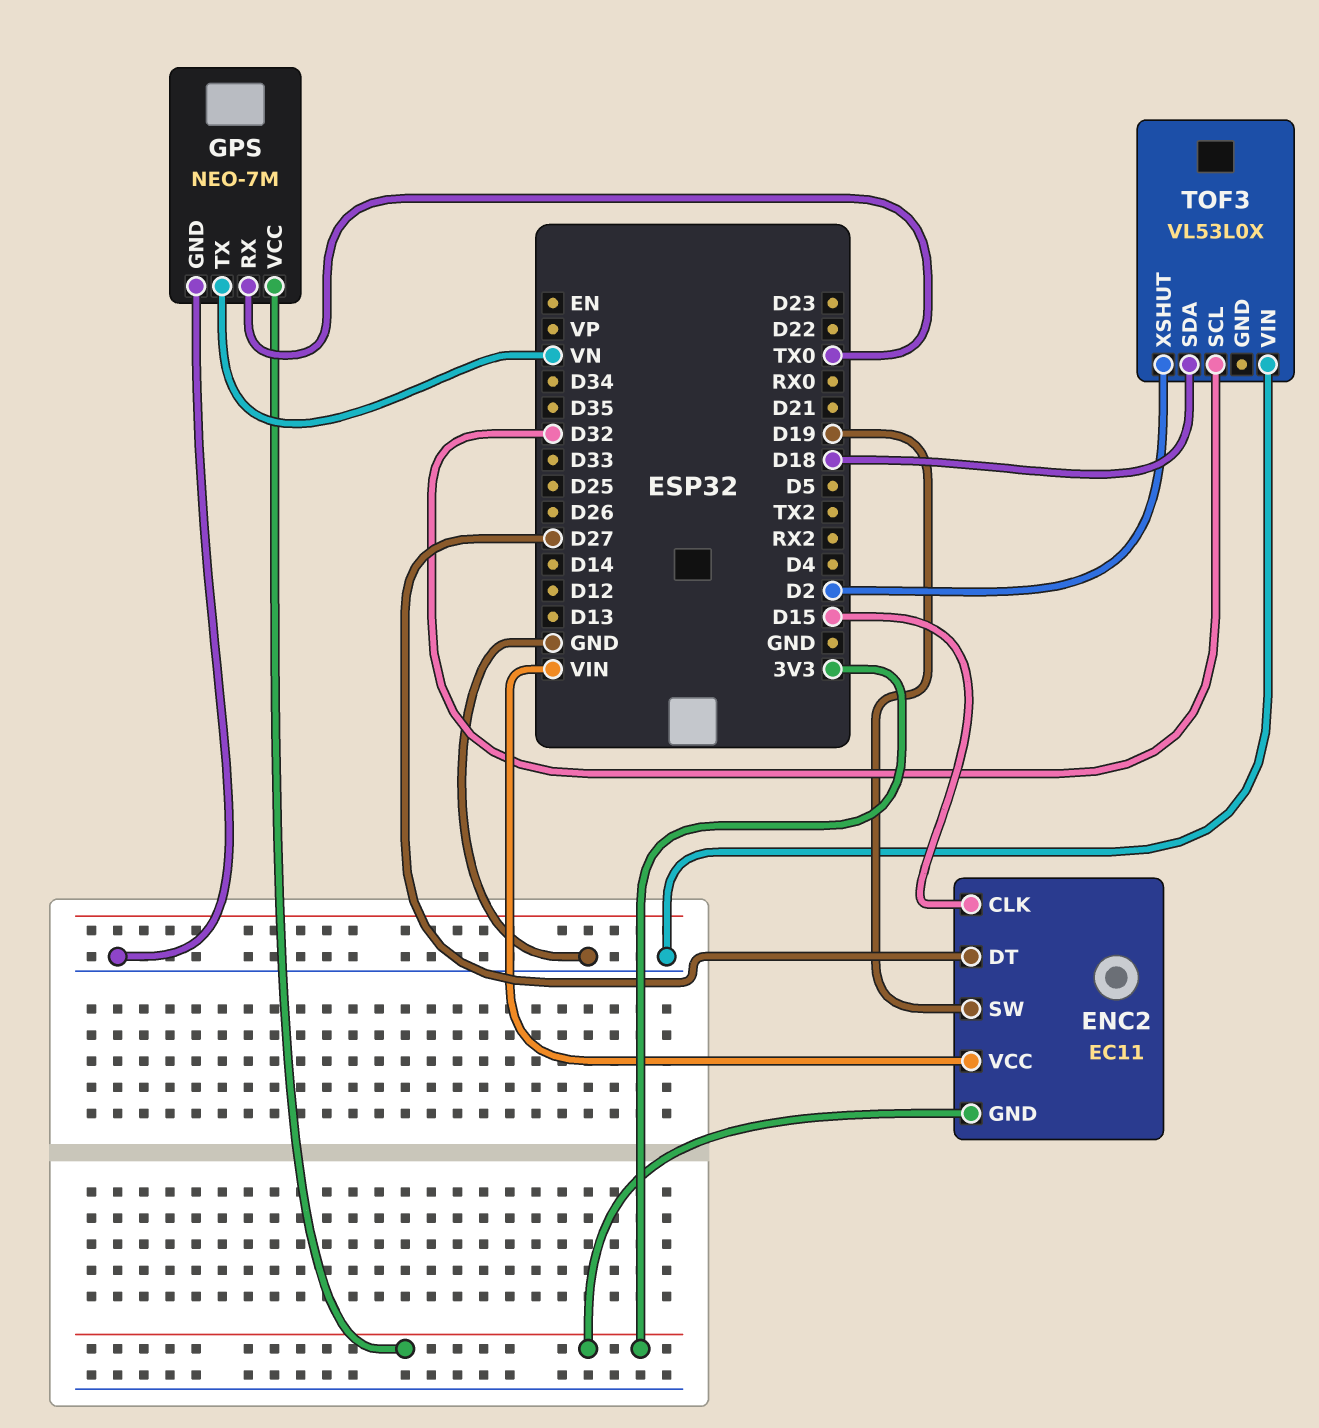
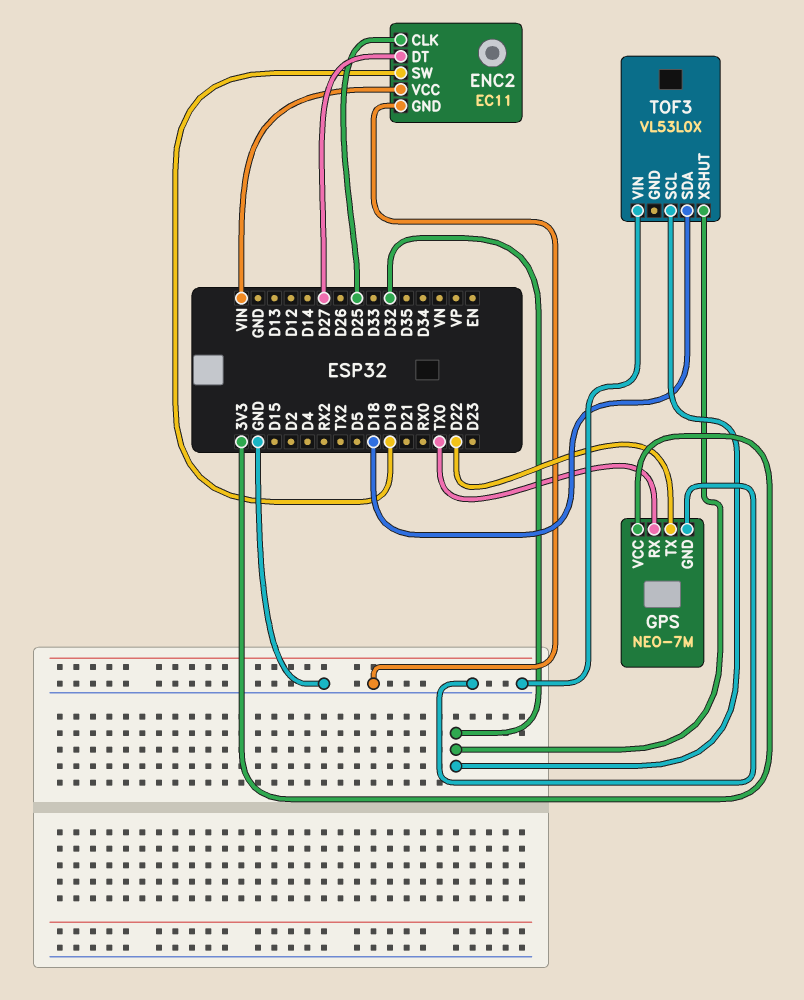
ENC2 pin CLK: D15 -> D25
ENC2 pin GND: 3V3 -> GND
GPS pin TX: VN -> D22
TOF3 pin XSHUT: D2 -> D32

